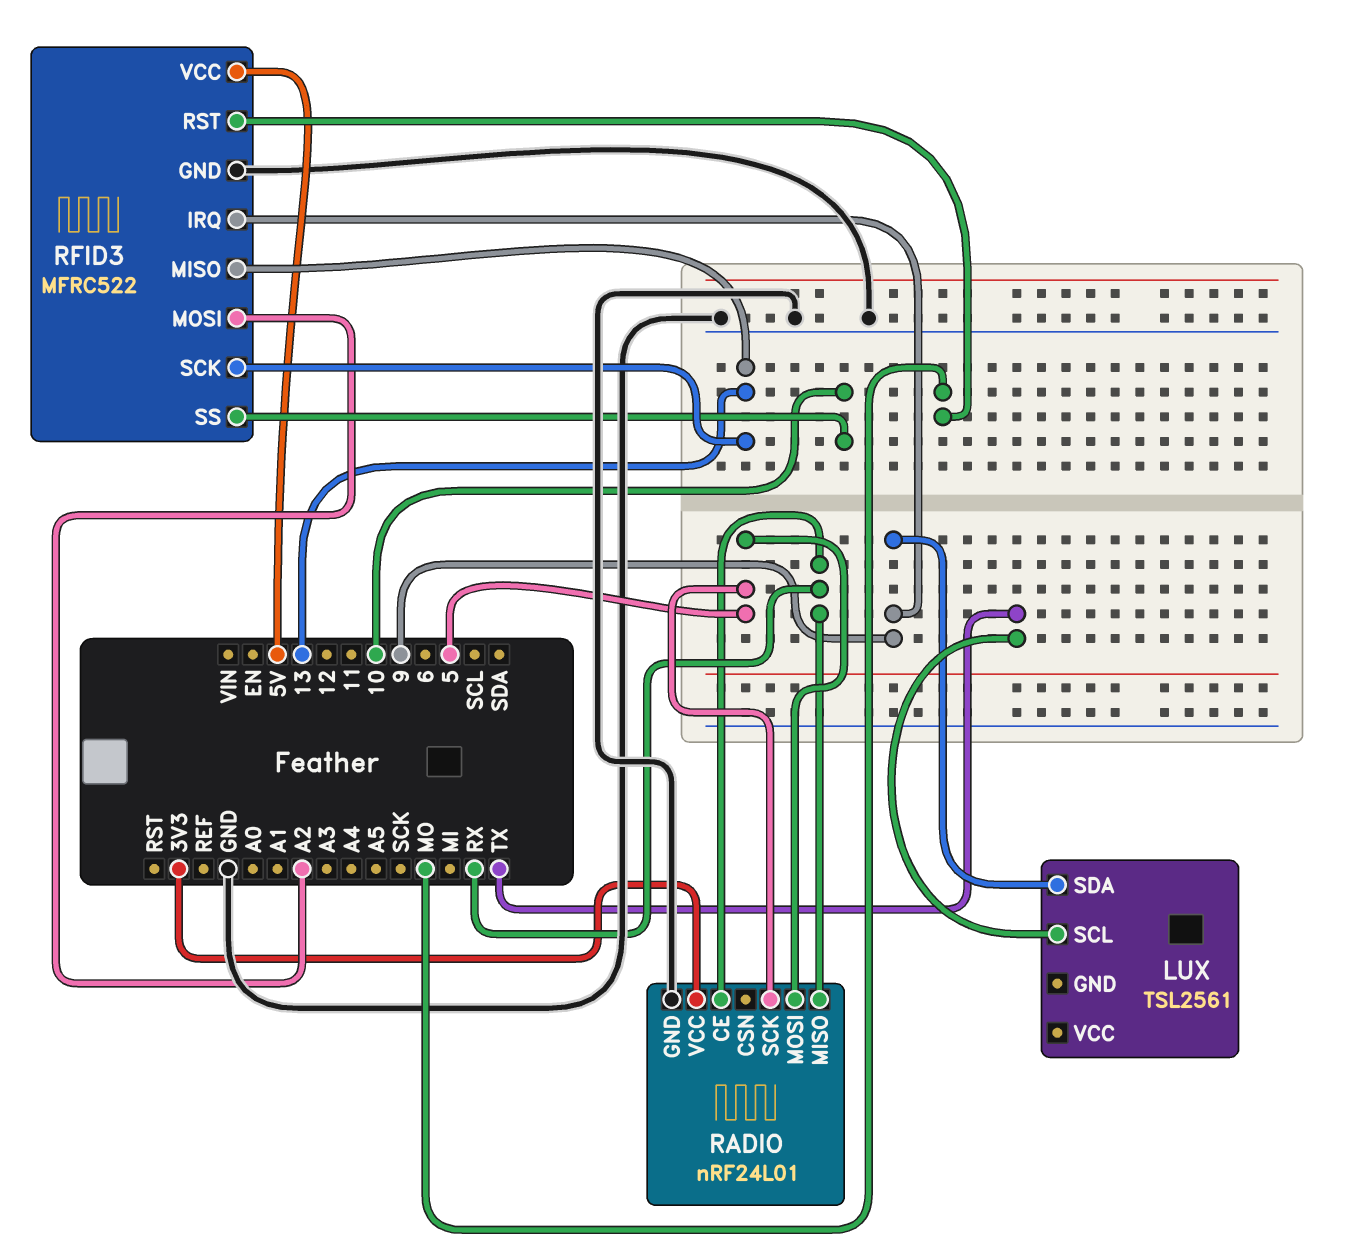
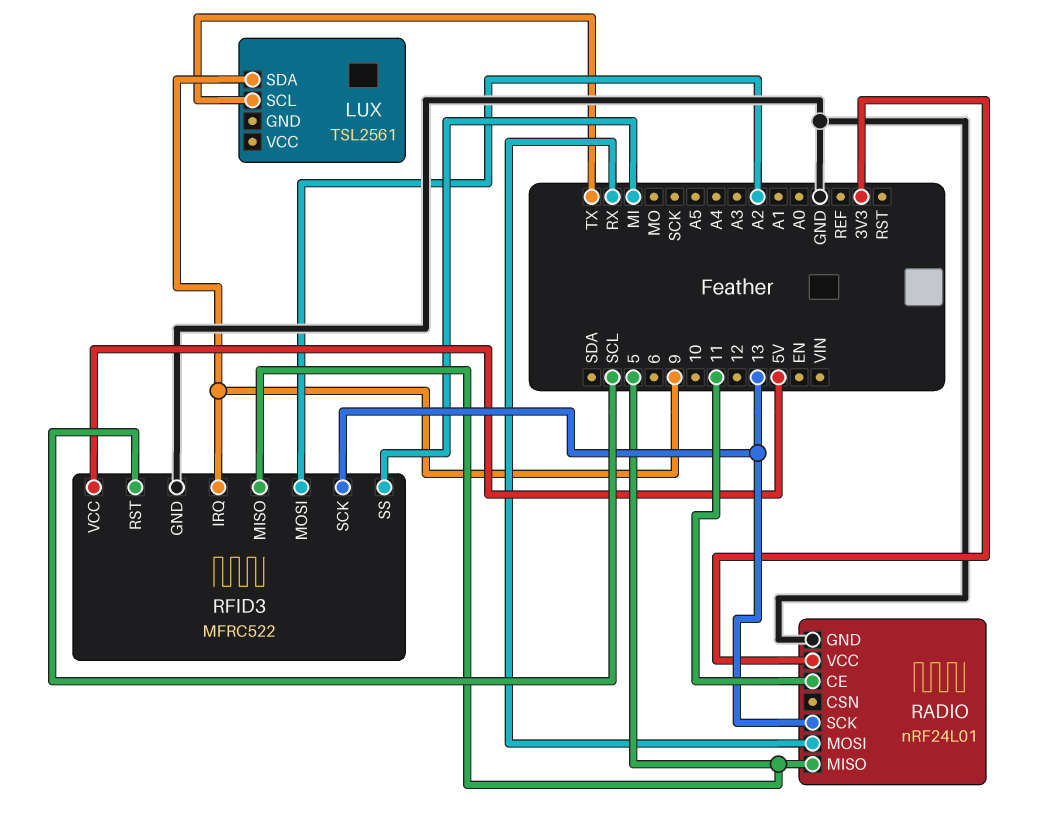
RADIO pin CE: RX -> 11
RADIO pin MISO: RX -> 5
RADIO pin MOSI: 5 -> RX
RADIO pin SCK: 5 -> 13
RFID3 pin MISO: 13 -> 5
RFID3 pin RST: MO -> SCL
RFID3 pin SS: 10 -> MI

